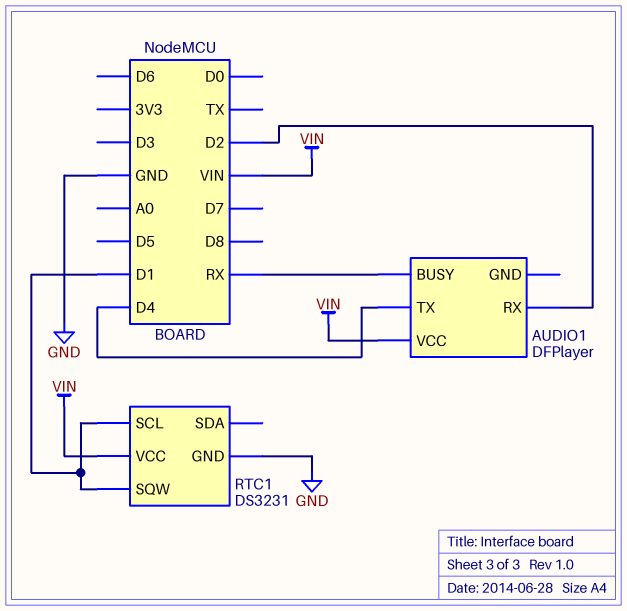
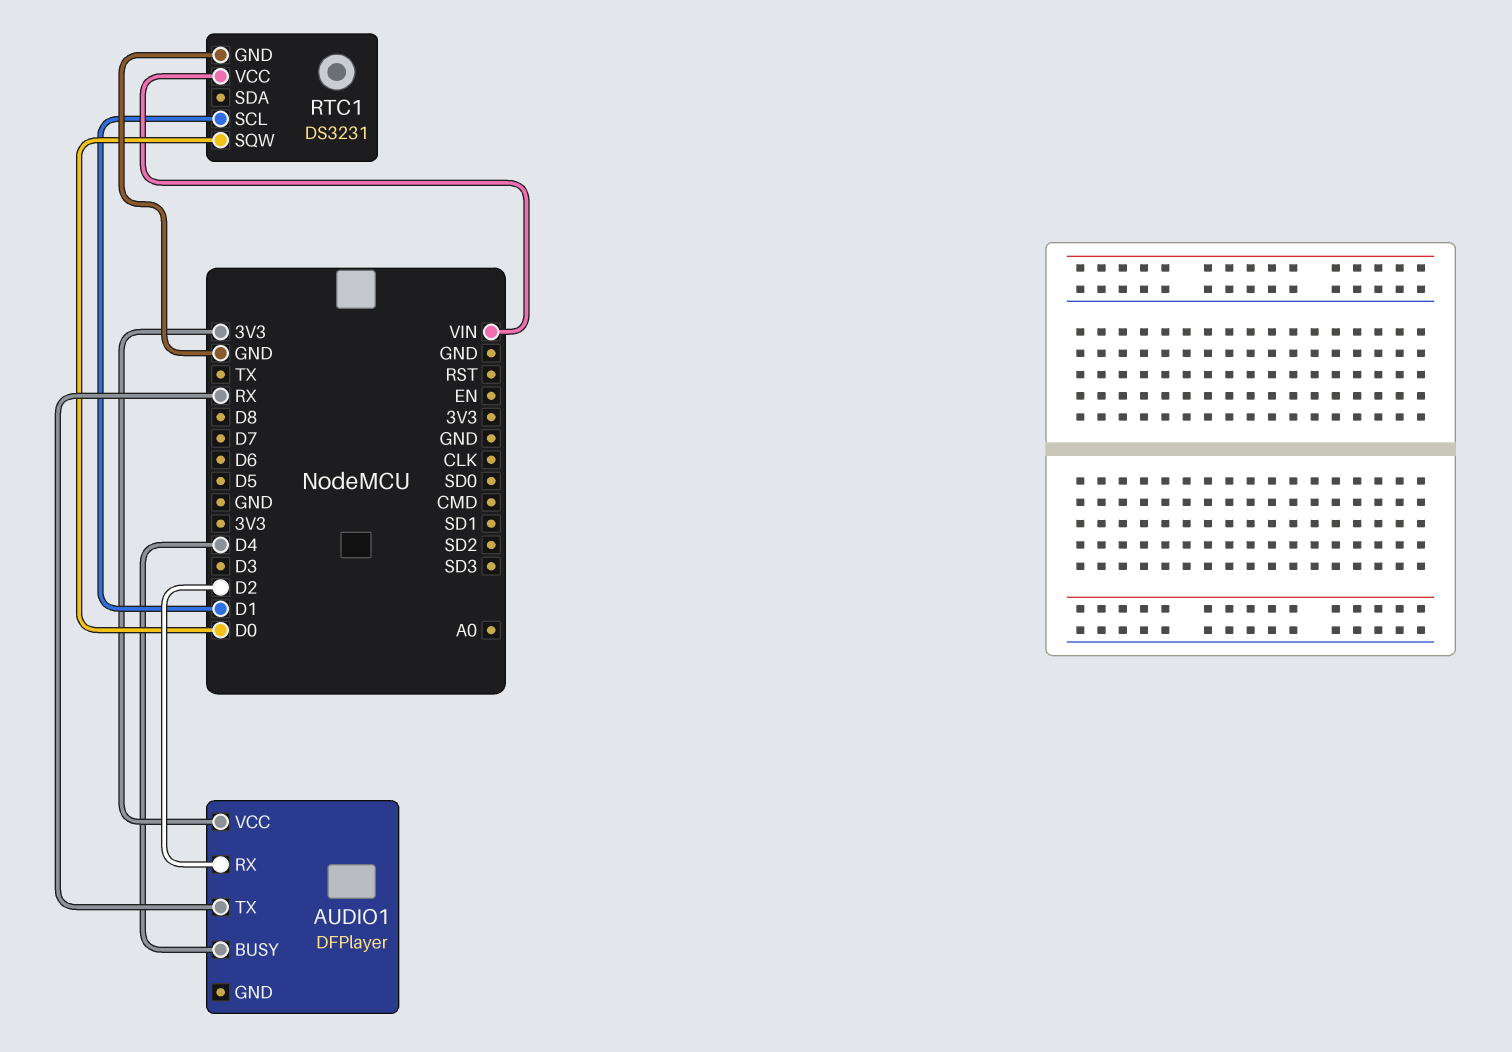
AUDIO1 pin BUSY: RX -> D4
AUDIO1 pin TX: D4 -> RX
AUDIO1 pin VCC: VIN -> 3V3
RTC1 pin SQW: D1 -> D0

